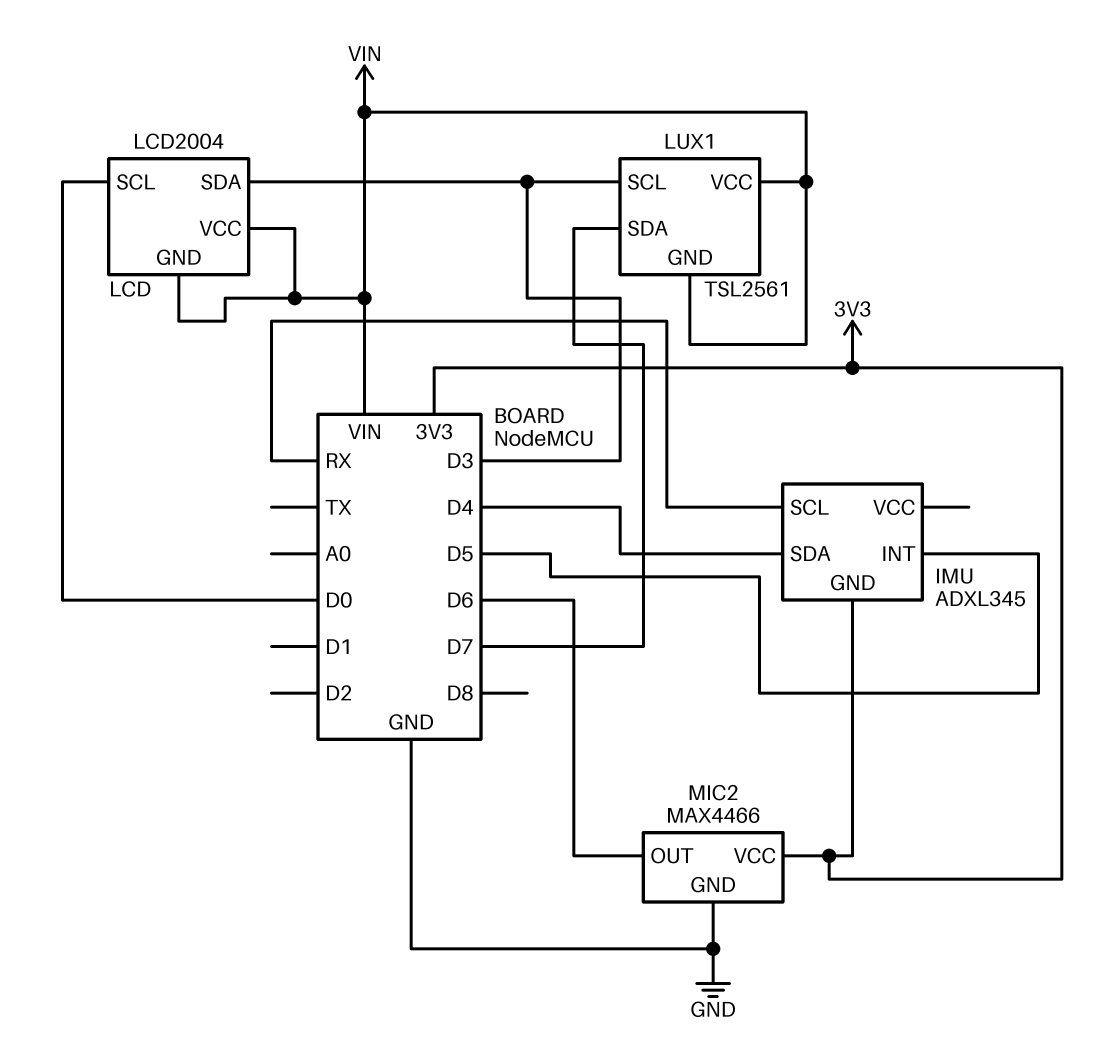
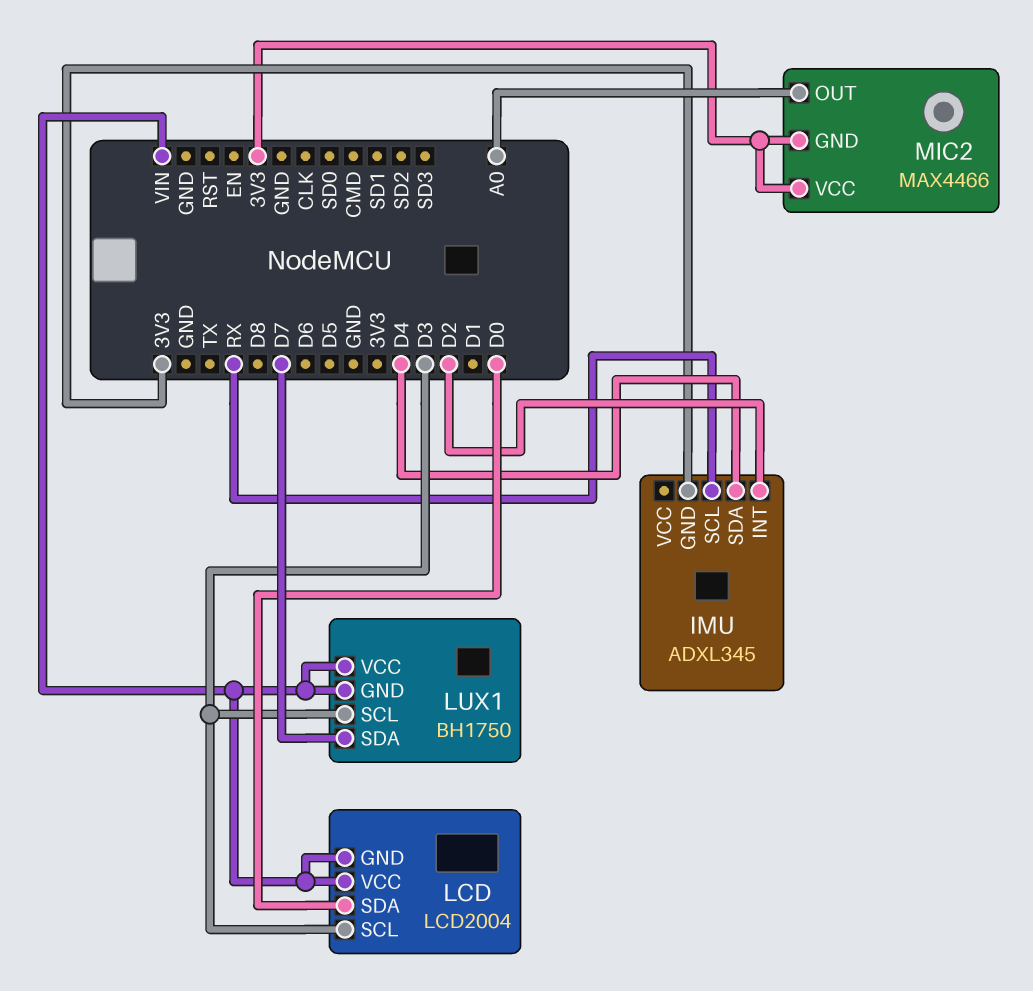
IMU pin INT: D5 -> D2
LCD pin SCL: D0 -> D3
LCD pin SDA: D3 -> D0
LUX1: TSL2561 -> BH1750
MIC2 pin GND: GND -> 3V3
MIC2 pin OUT: D6 -> A0

